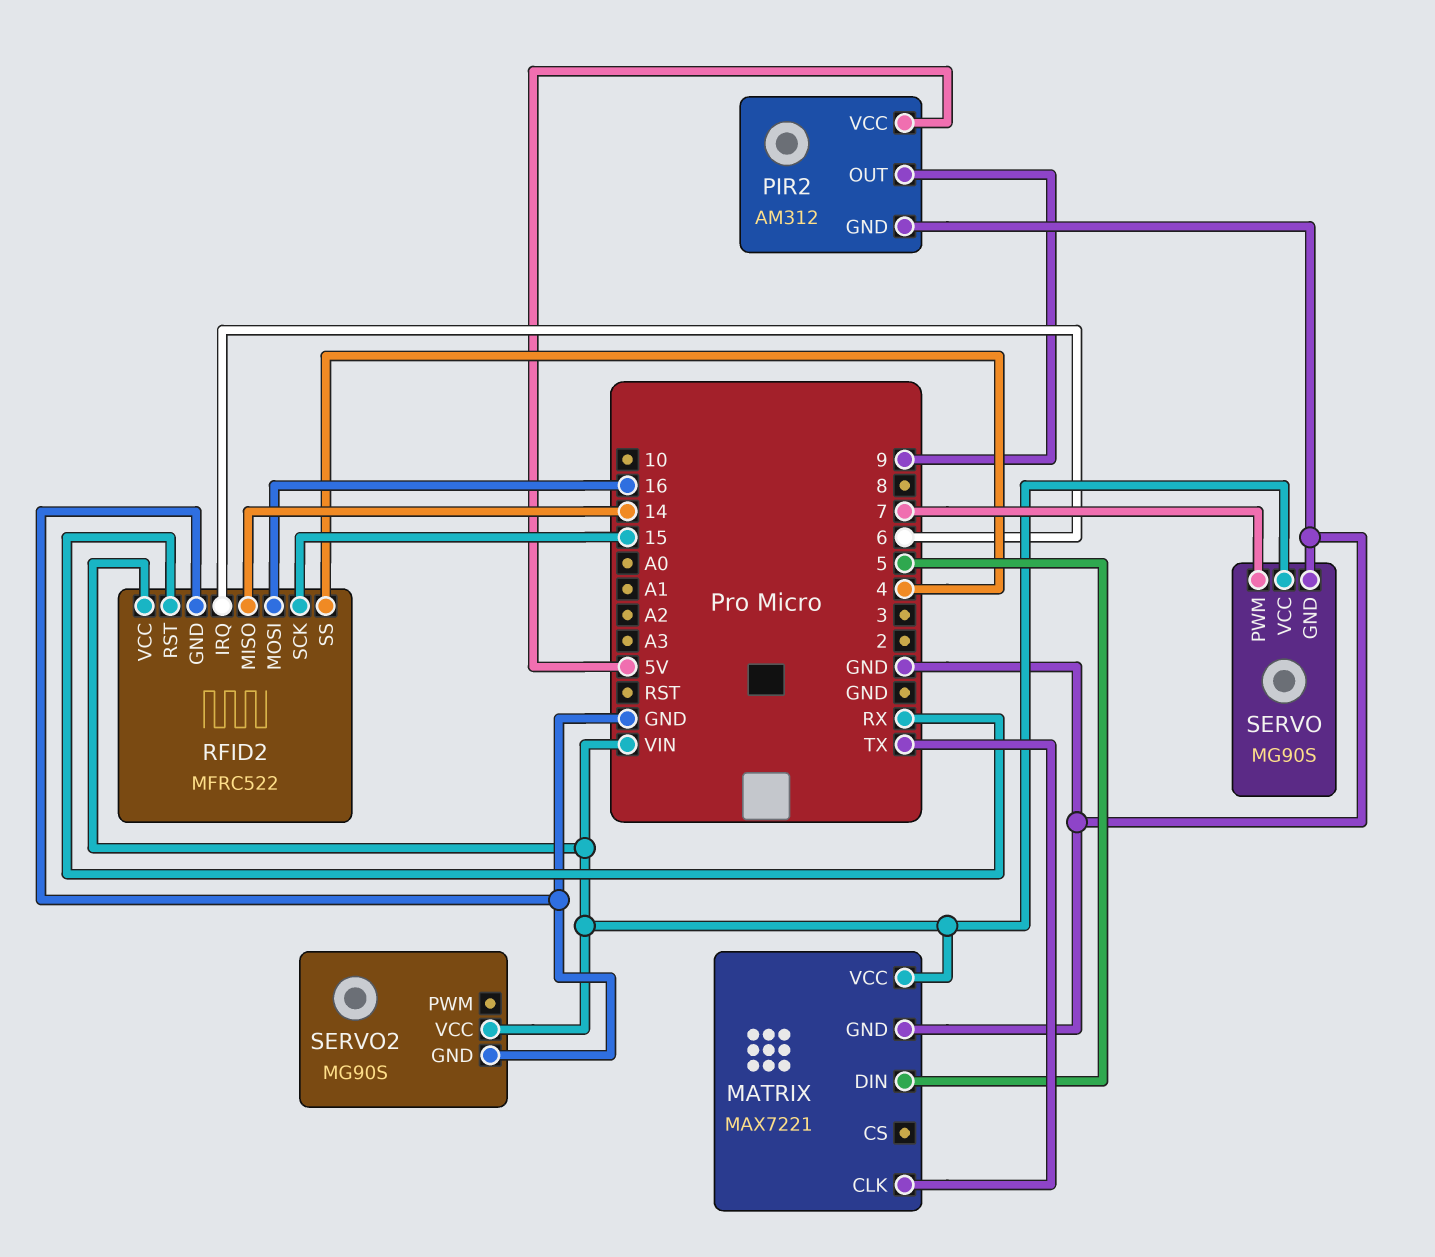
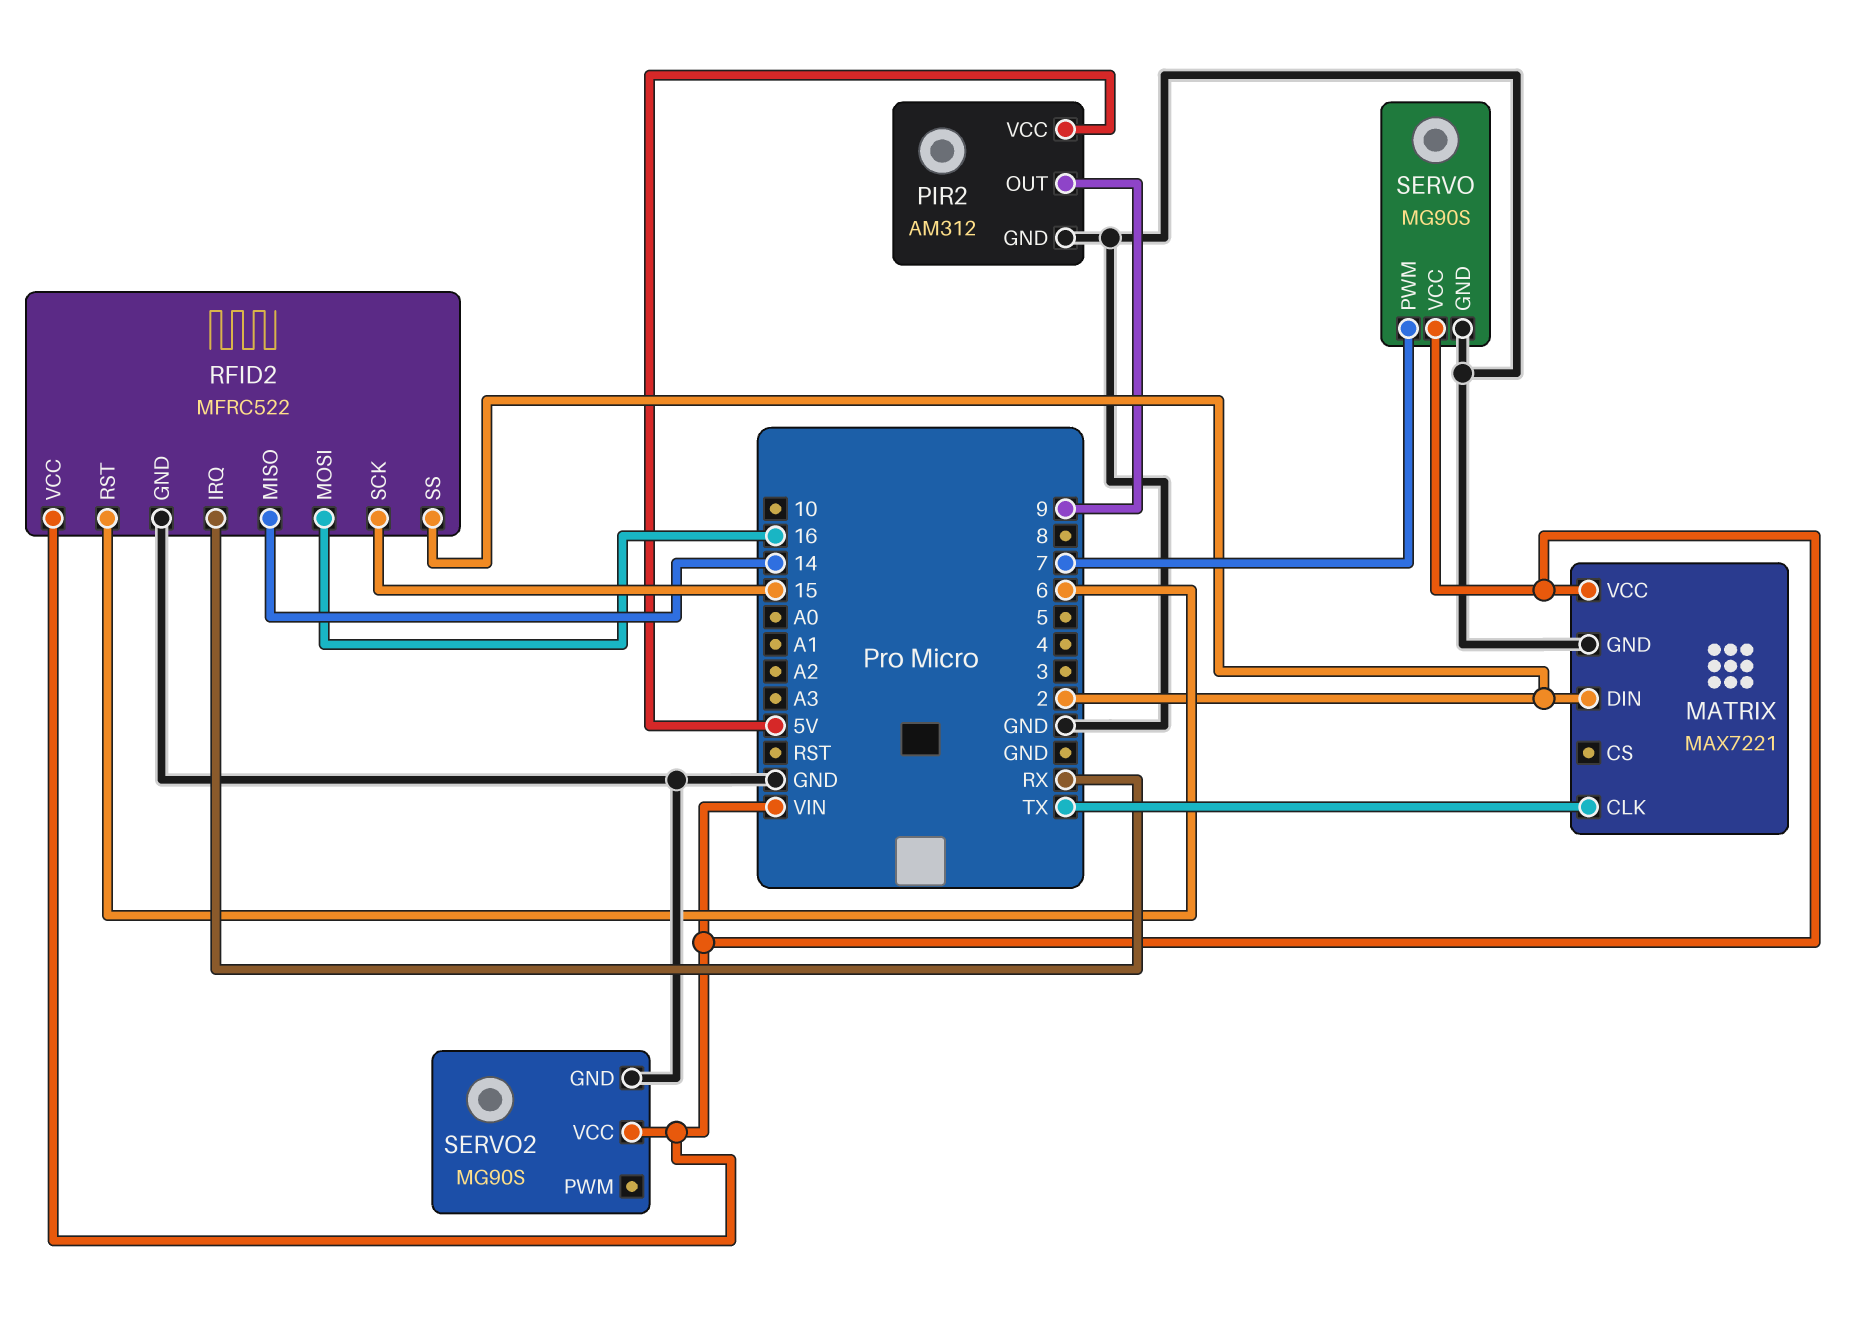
MATRIX pin DIN: 5 -> 2
RFID2 pin IRQ: 6 -> RX
RFID2 pin RST: RX -> 6
RFID2 pin SS: 4 -> 2

